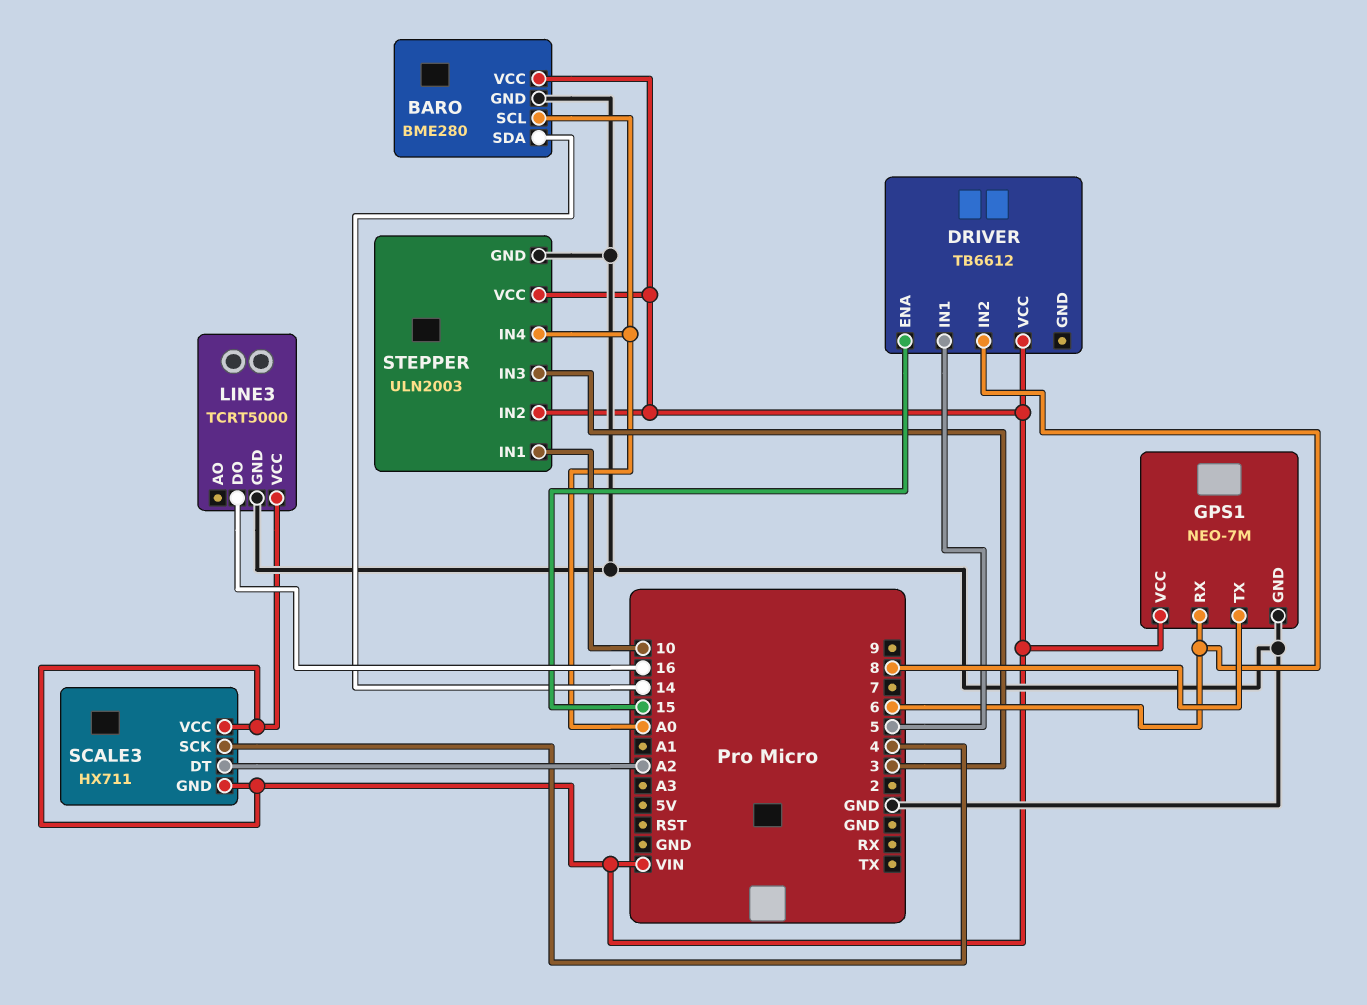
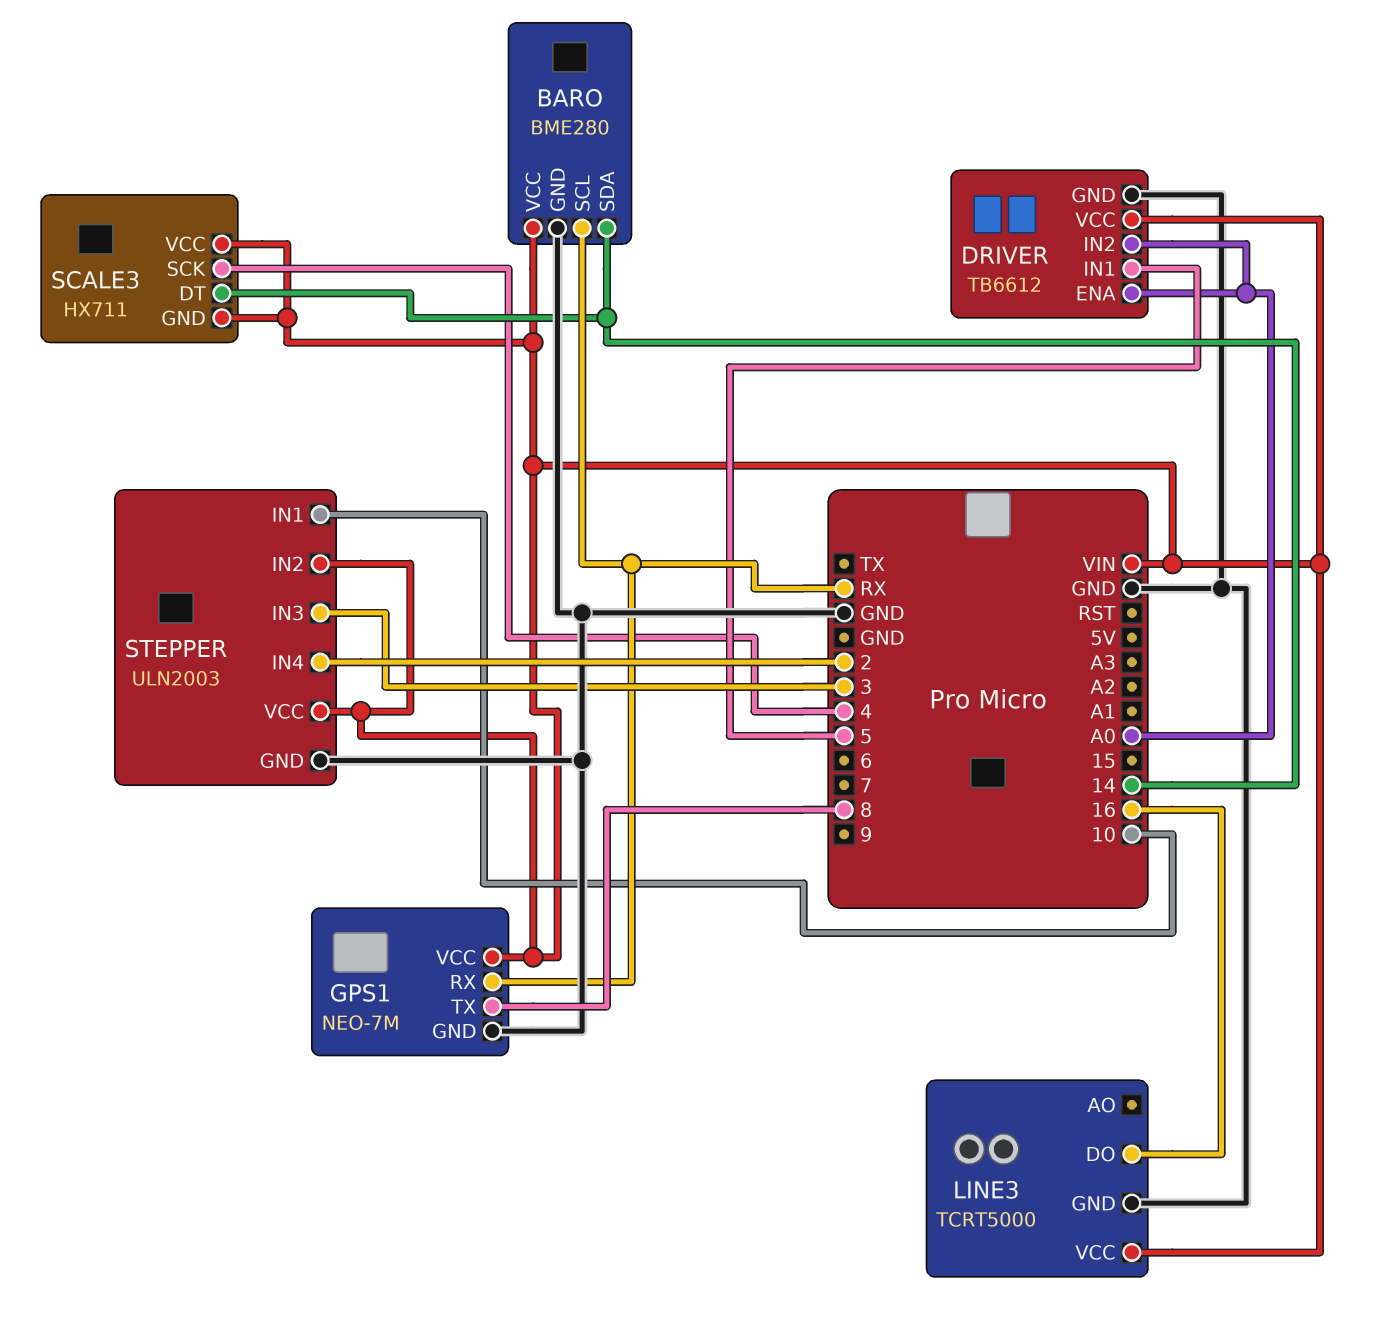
BARO pin SCL: A0 -> RX
DRIVER pin ENA: 15 -> A0
DRIVER pin GND: none -> GND
DRIVER pin IN2: 6 -> A0
GPS1 pin RX: 6 -> RX
SCALE3 pin DT: A2 -> 14
STEPPER pin IN4: A0 -> 2

